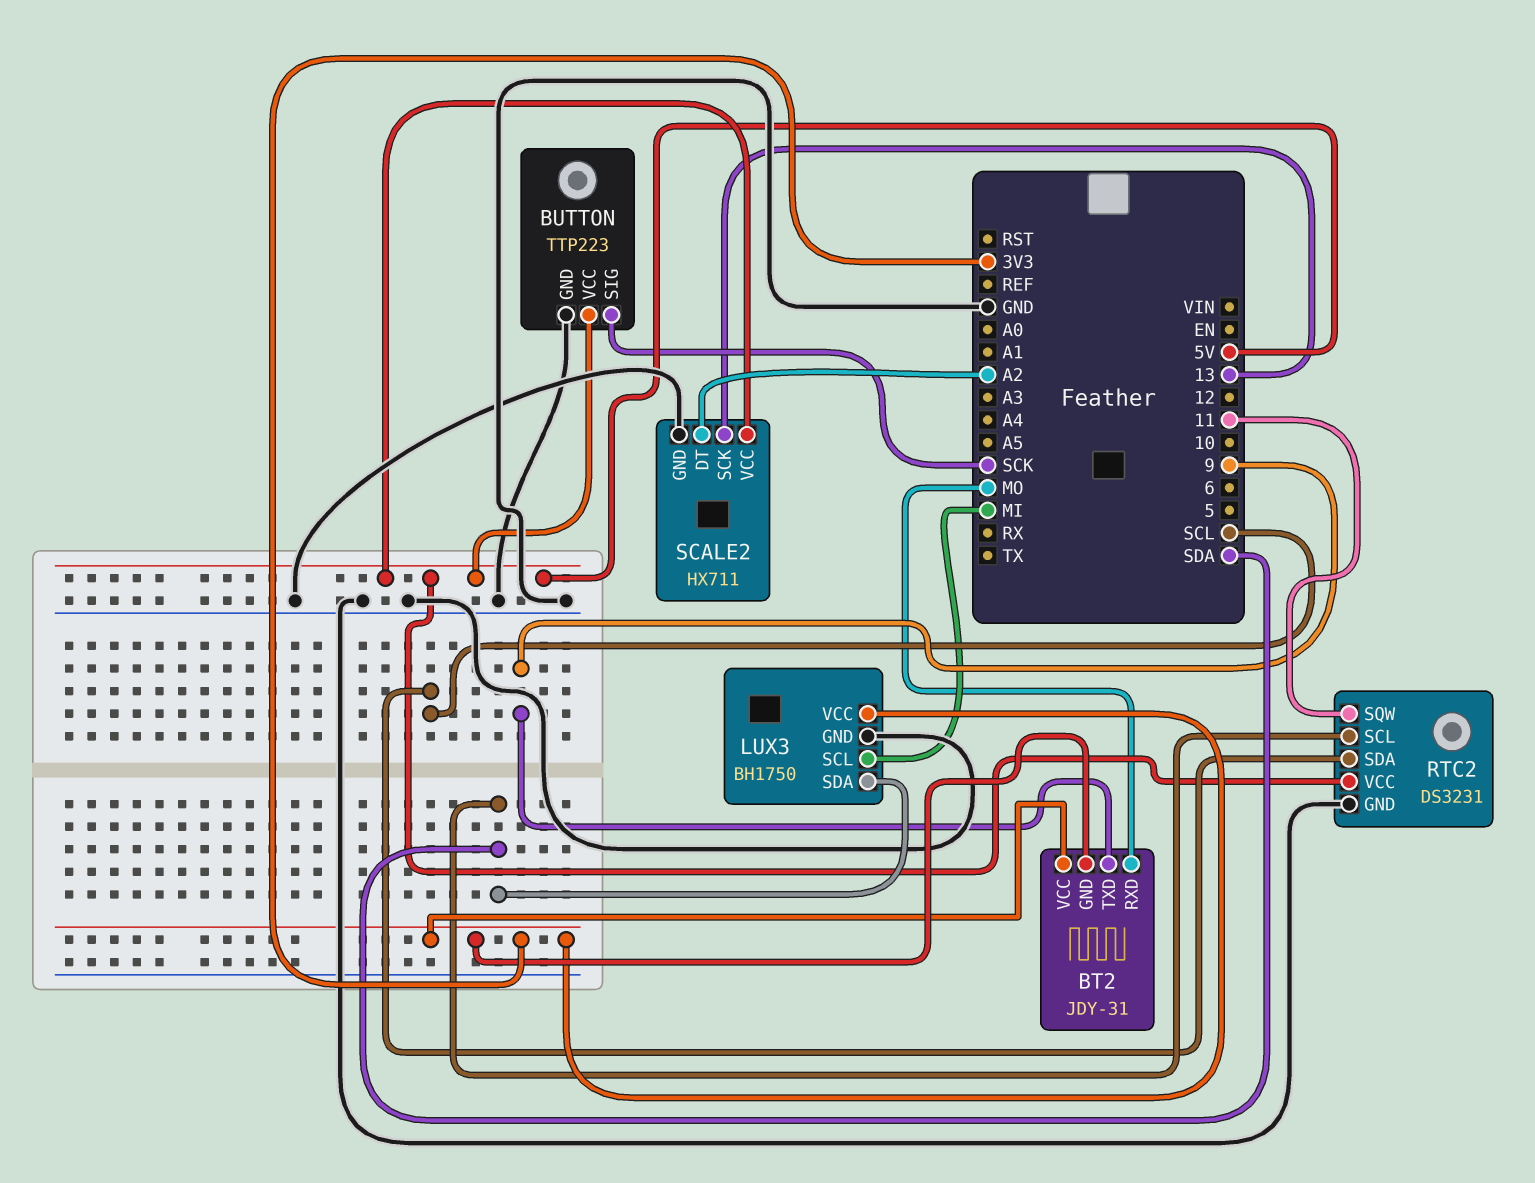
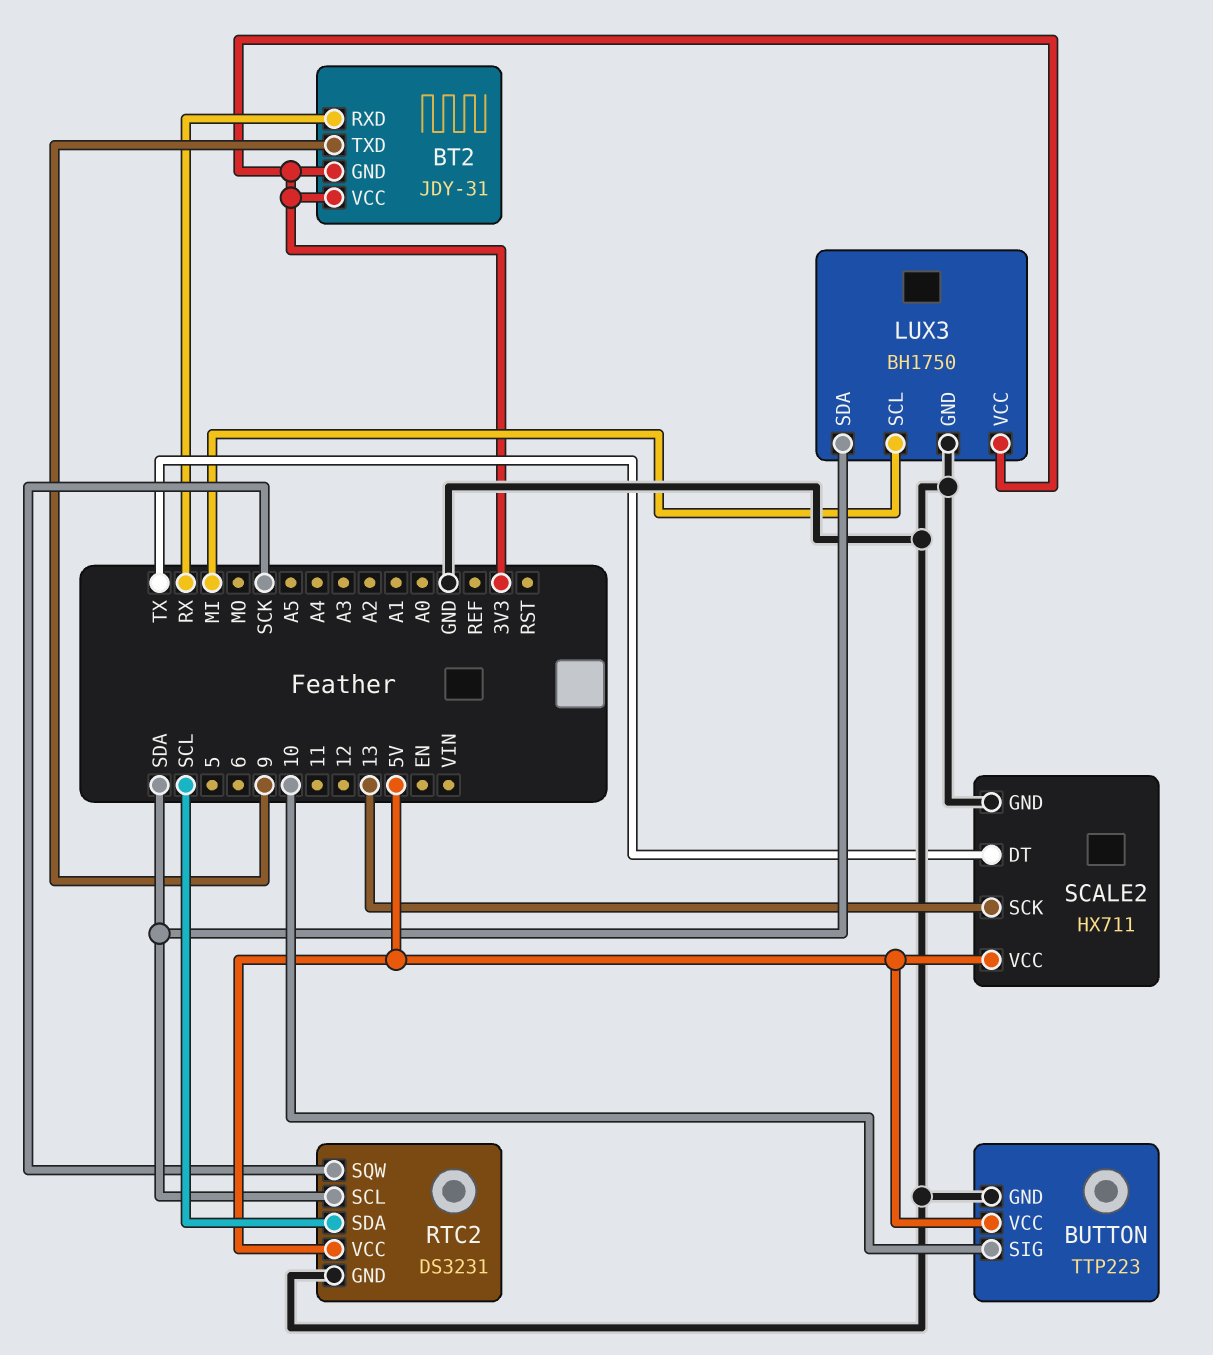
BT2 pin RXD: MO -> RX
BUTTON pin SIG: SCK -> 10
RTC2 pin SQW: 11 -> SCK
SCALE2 pin DT: A2 -> TX

